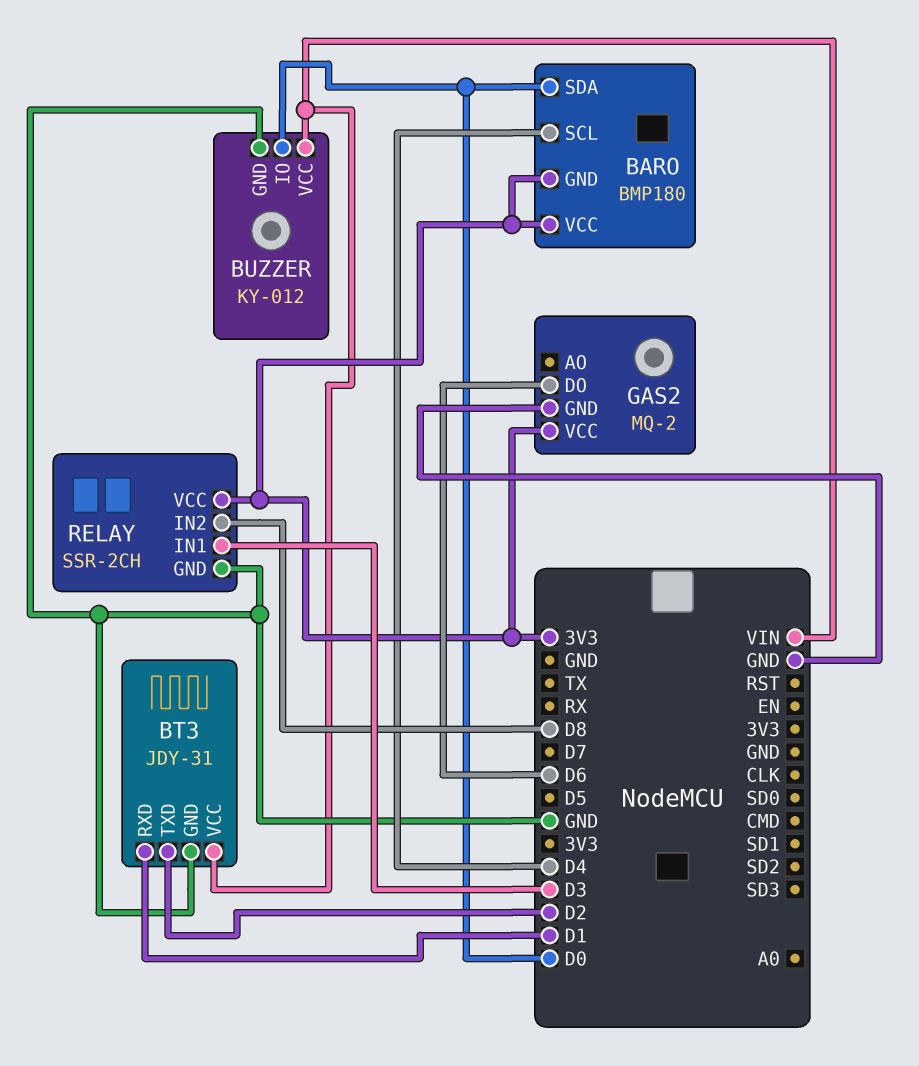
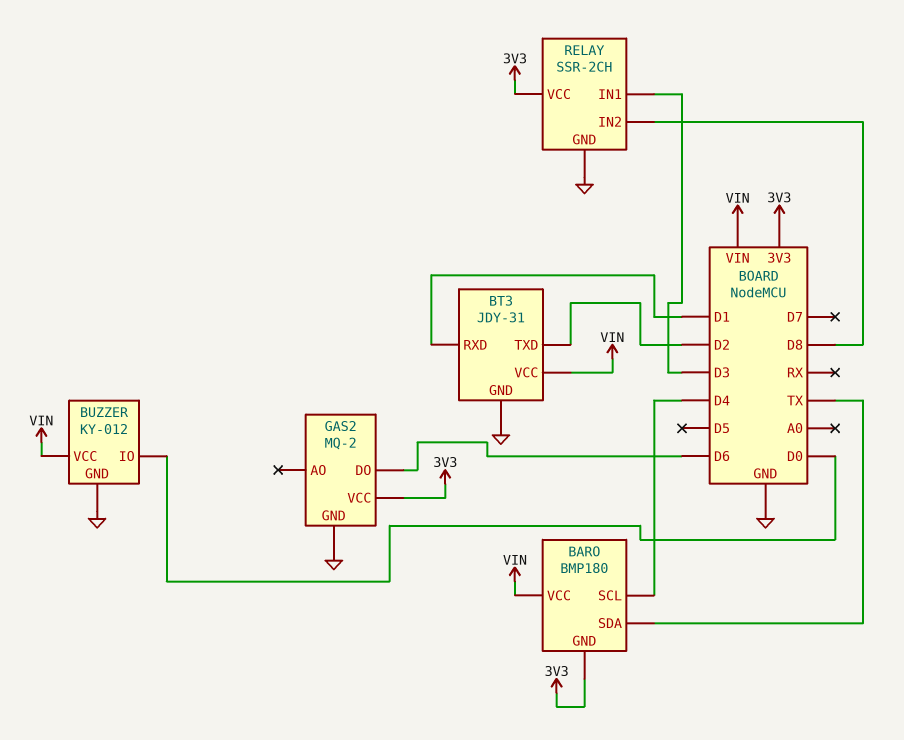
BARO pin SDA: D0 -> TX
BARO pin VCC: 3V3 -> VIN

